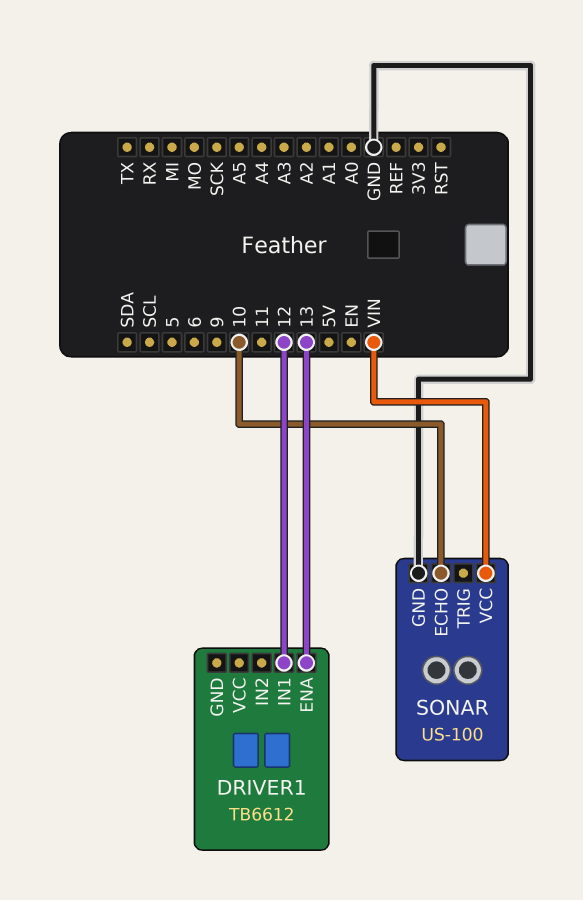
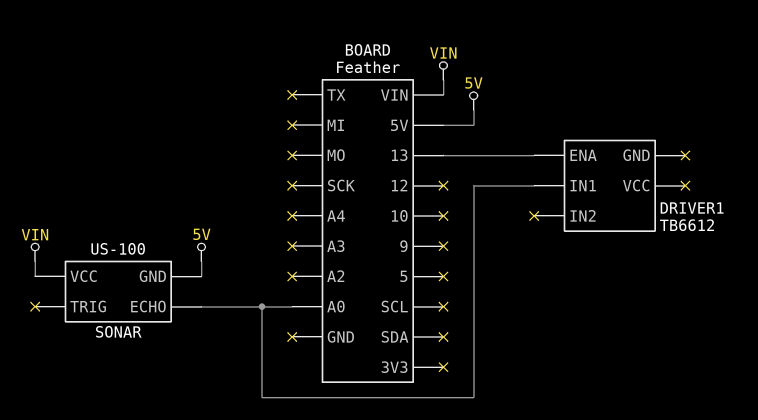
DRIVER1 pin IN1: 12 -> A0
SONAR pin ECHO: 10 -> A0
SONAR pin GND: GND -> 5V

